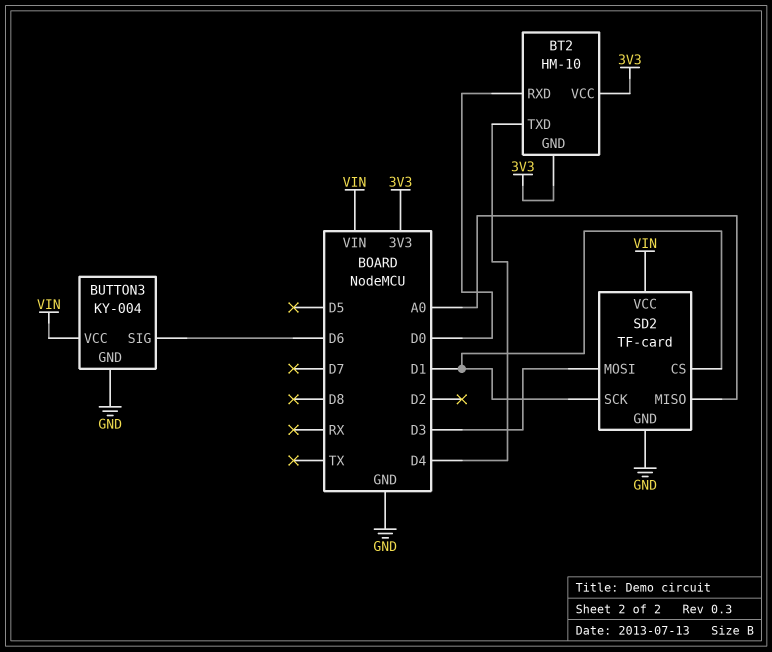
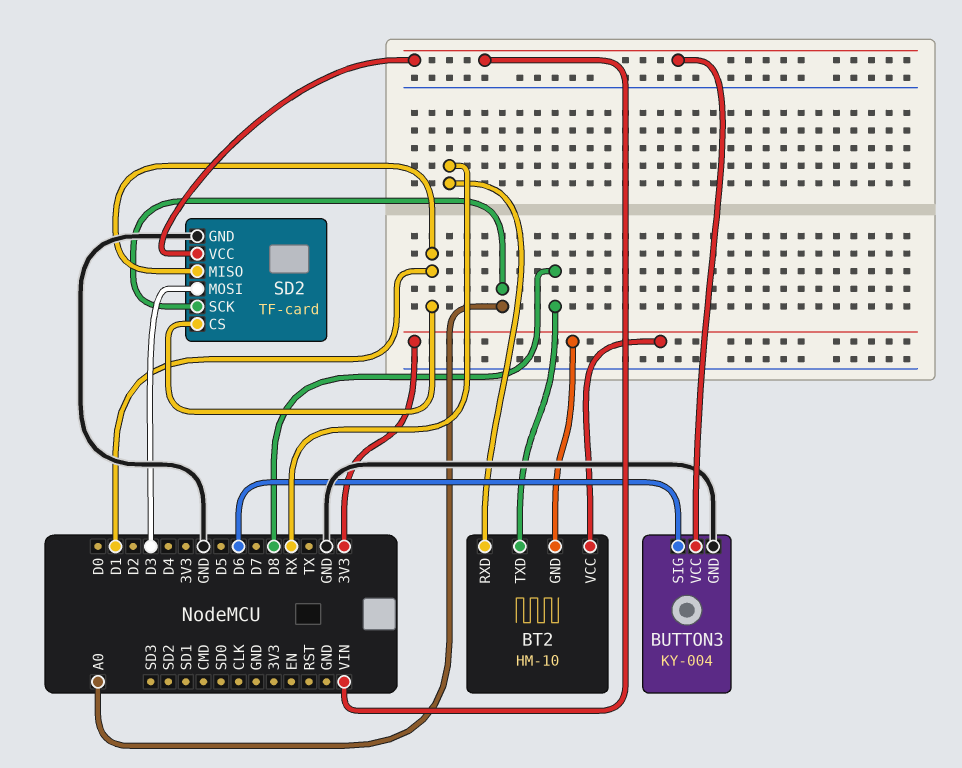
BT2 pin RXD: D0 -> RX
BT2 pin TXD: D4 -> D8
SD2 pin MISO: A0 -> D1
SD2 pin SCK: D1 -> A0

